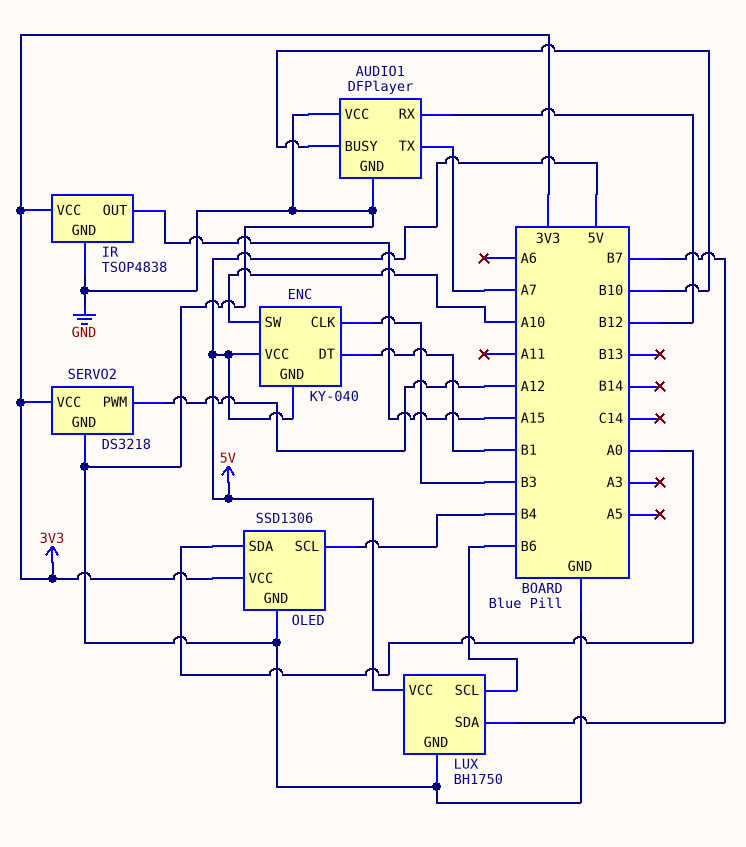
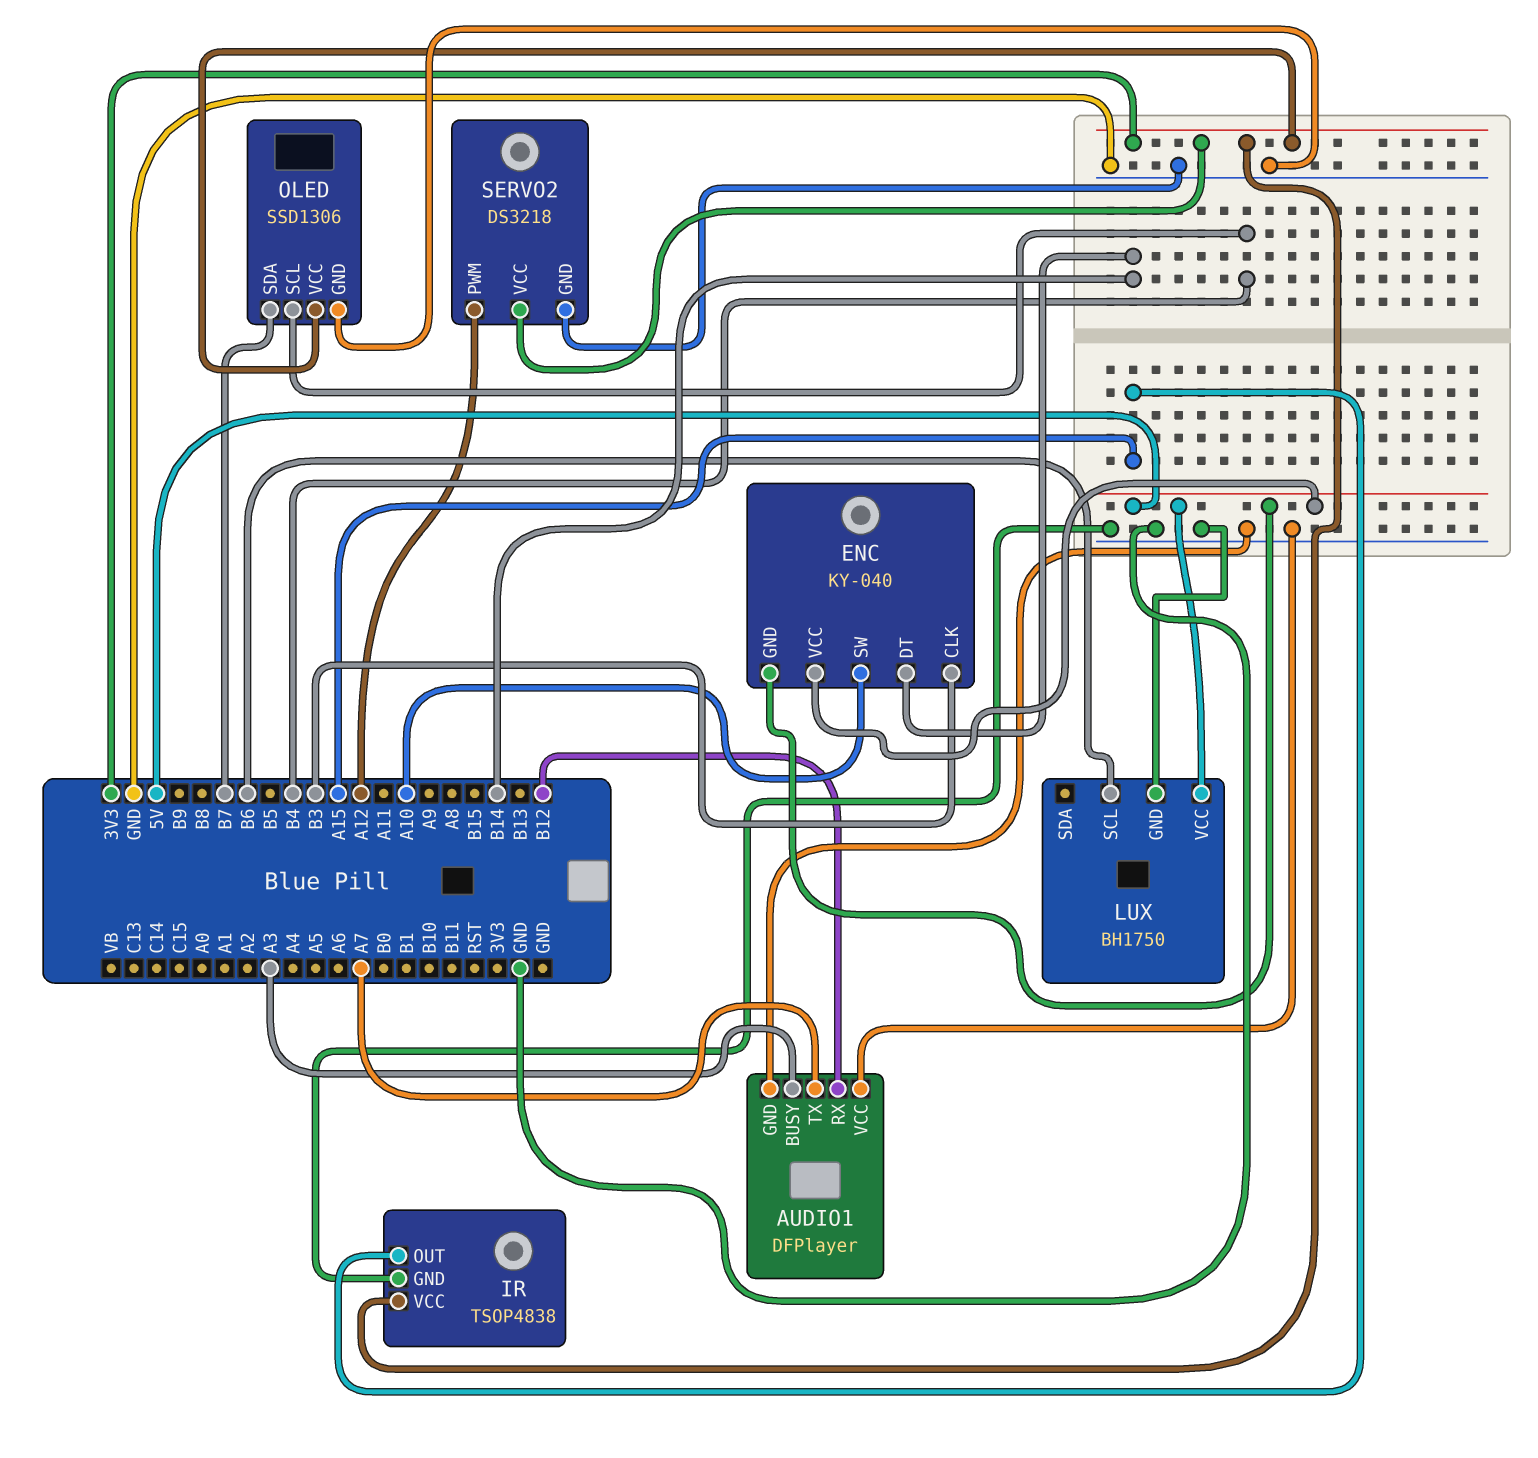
AUDIO1 pin BUSY: B10 -> A3
ENC pin DT: B1 -> B14
LUX pin SDA: B7 -> none
OLED pin SDA: A0 -> B7

